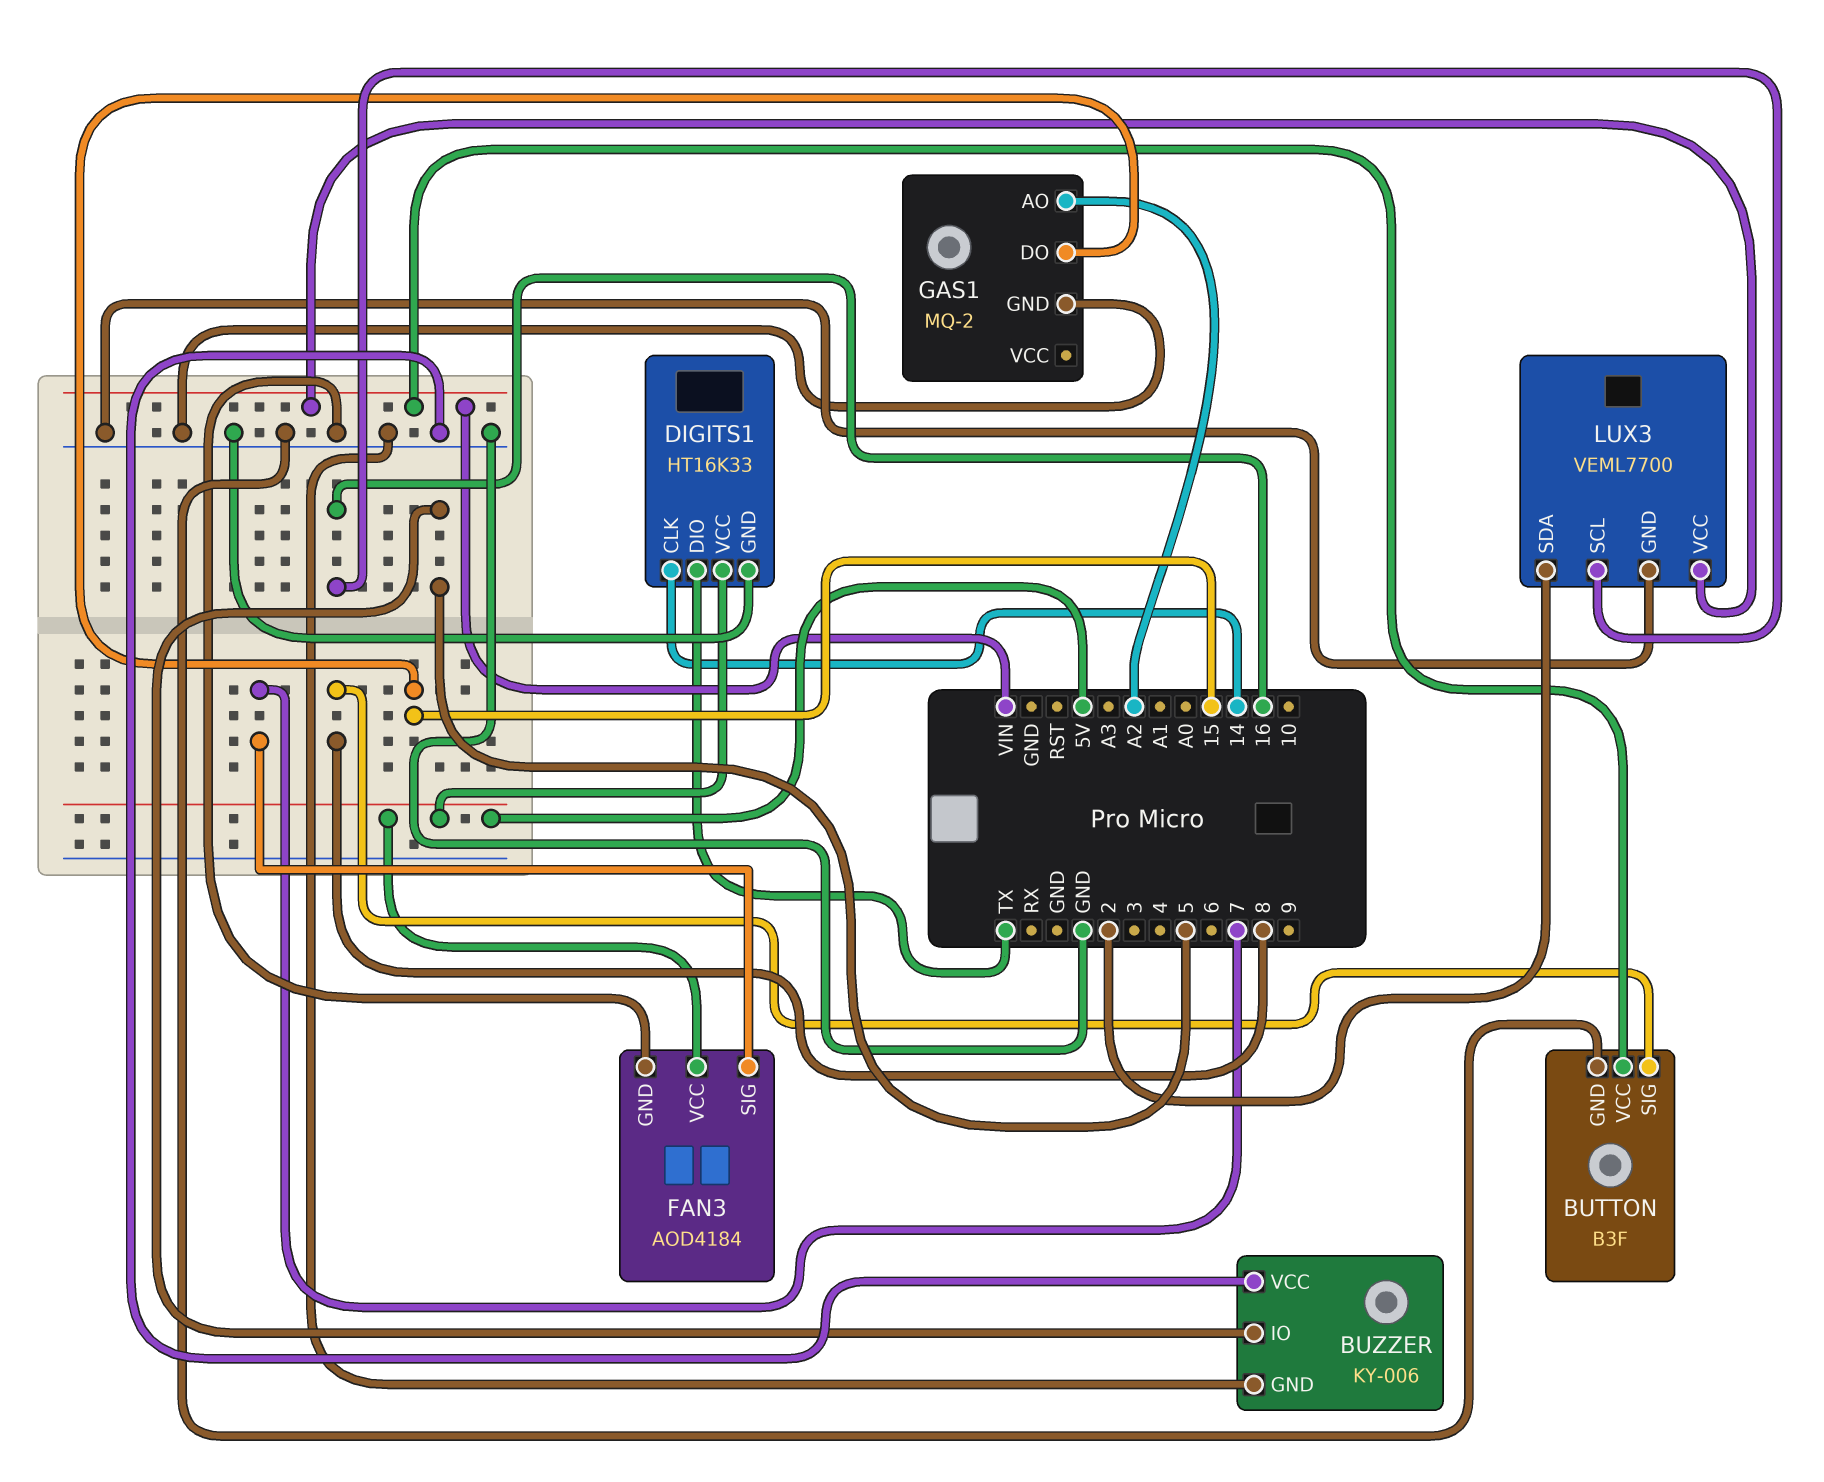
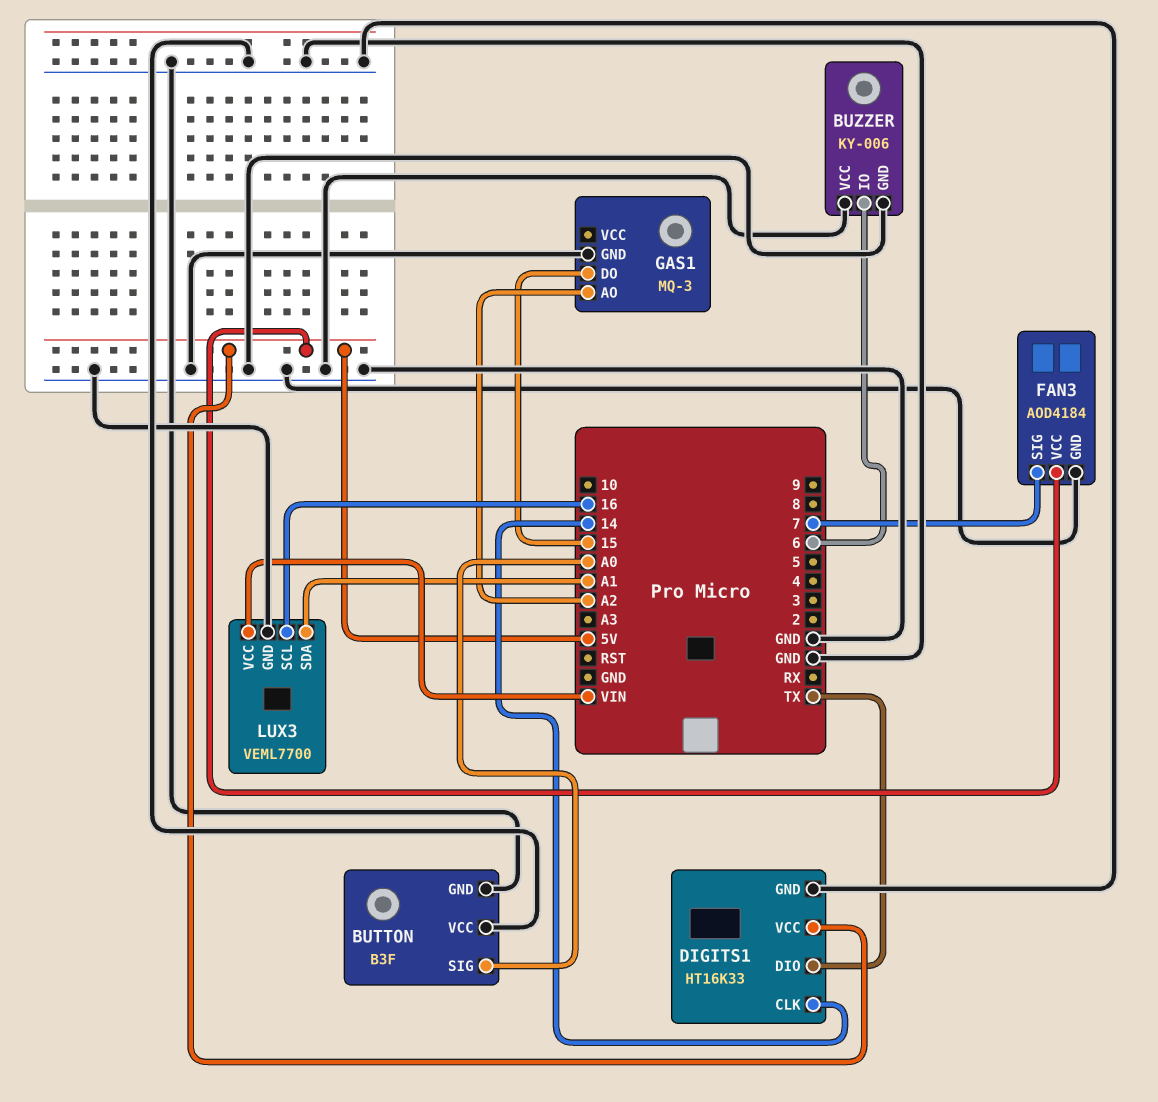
BUTTON pin SIG: 8 -> A0
BUTTON pin VCC: VIN -> GND
BUZZER pin IO: 5 -> 6
GAS1: MQ-2 -> MQ-3
LUX3 pin SDA: 2 -> A1

